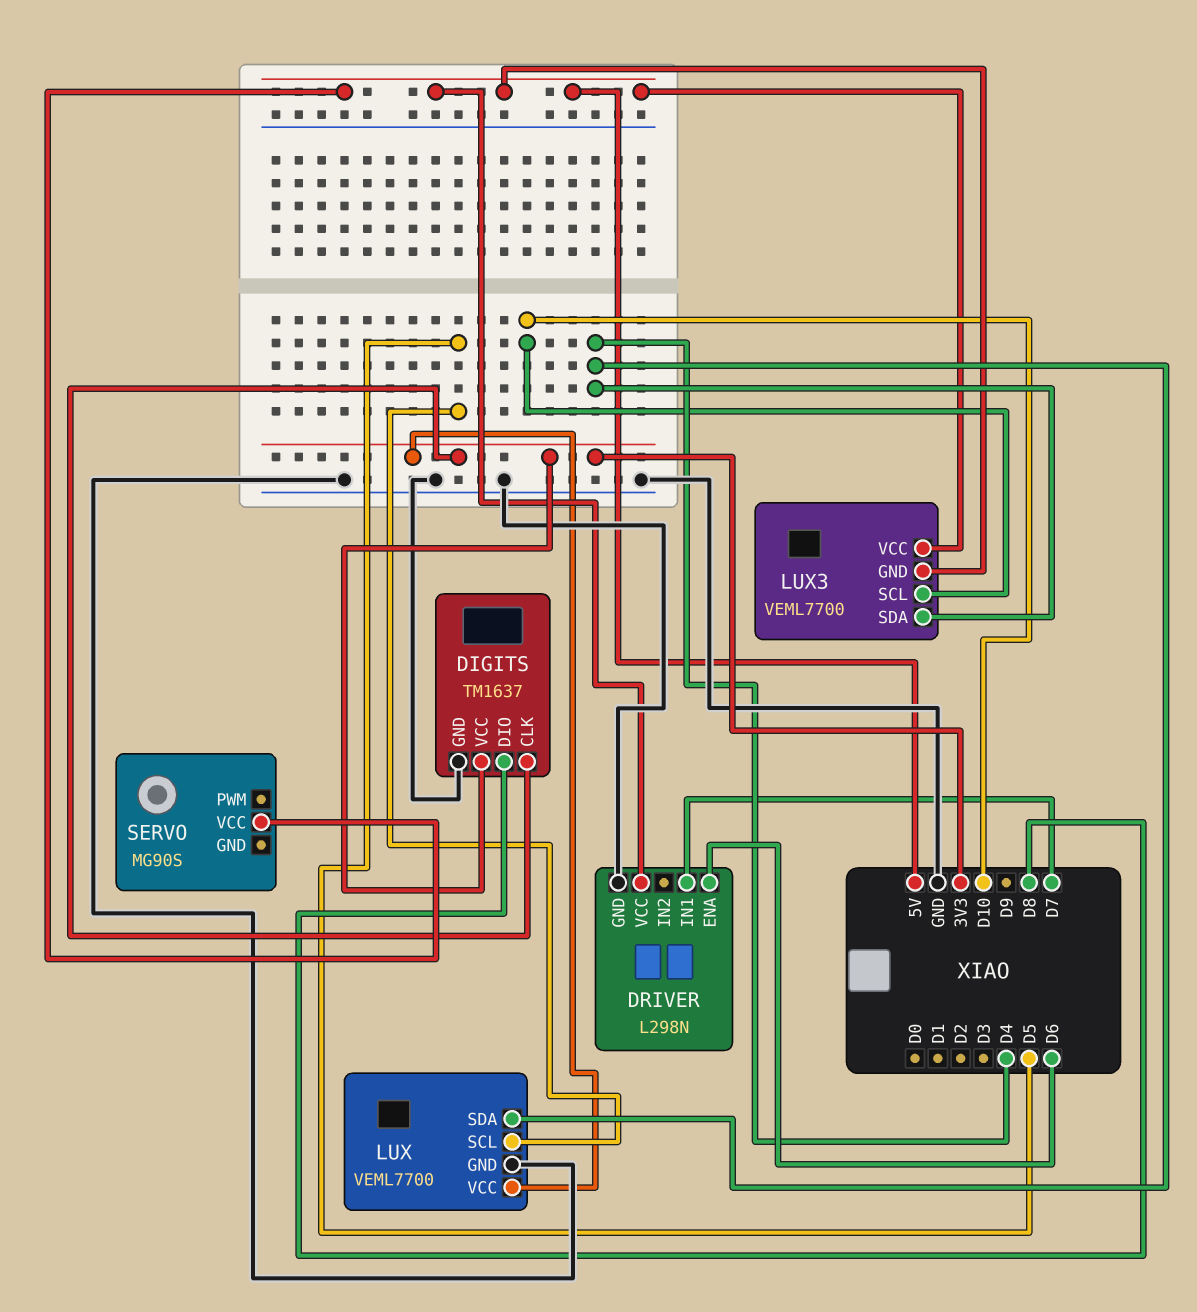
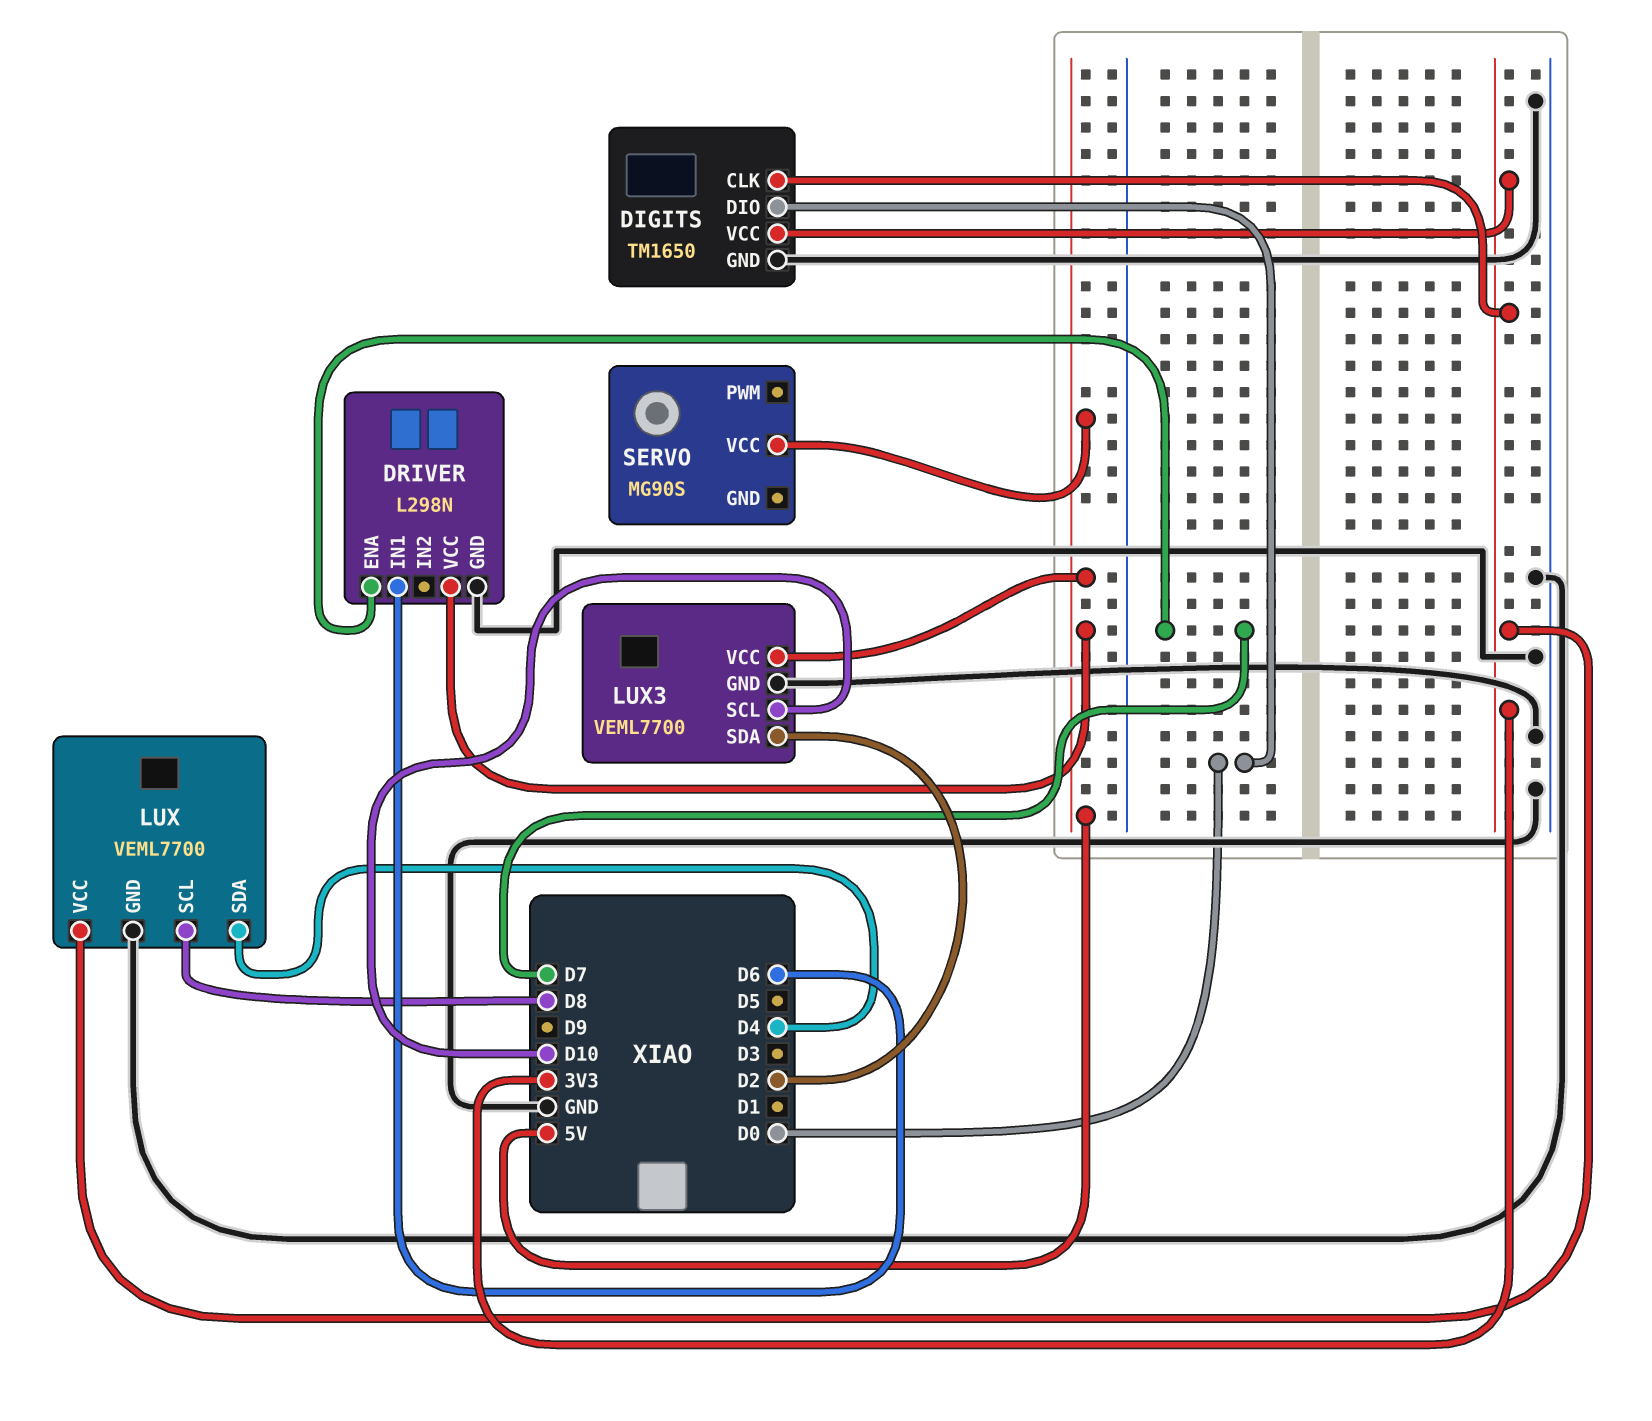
DIGITS: TM1637 -> TM1650
DIGITS pin DIO: D8 -> D0
DRIVER pin ENA: D6 -> D7
DRIVER pin IN1: D7 -> D6
LUX pin SCL: D5 -> D8
LUX3 pin GND: 5V -> GND
LUX3 pin SDA: D4 -> D2

